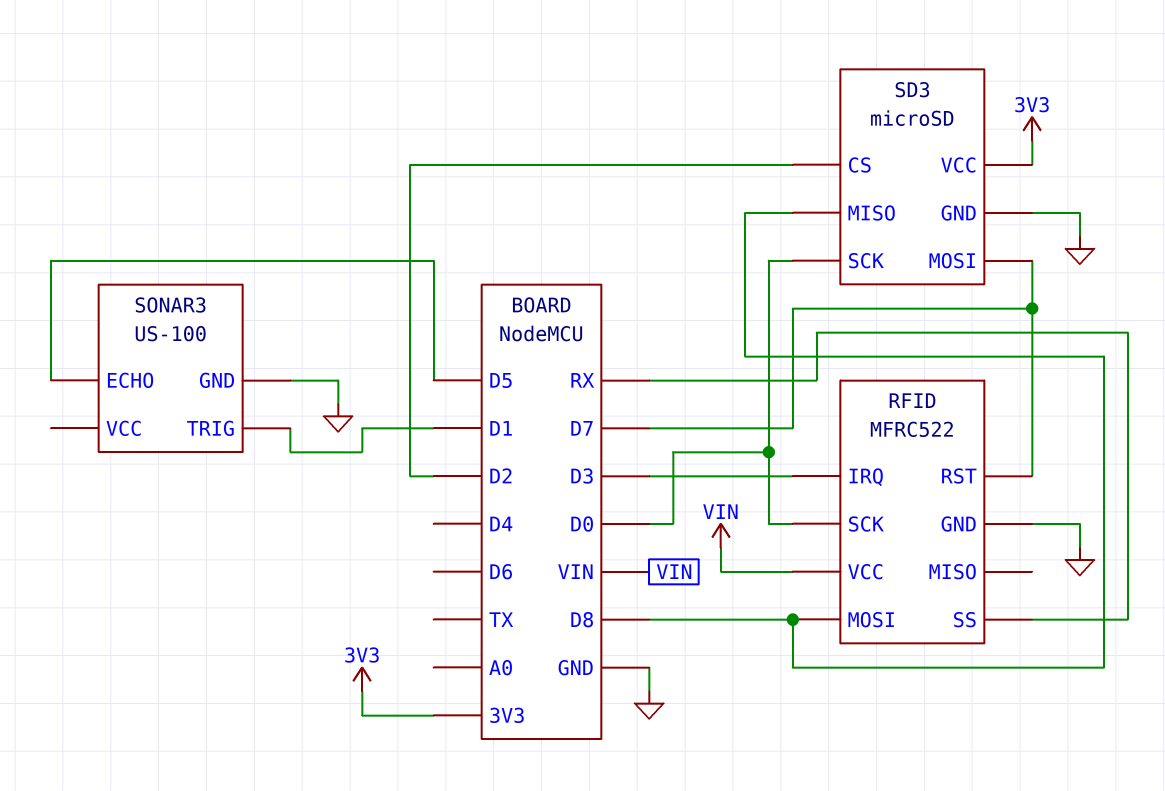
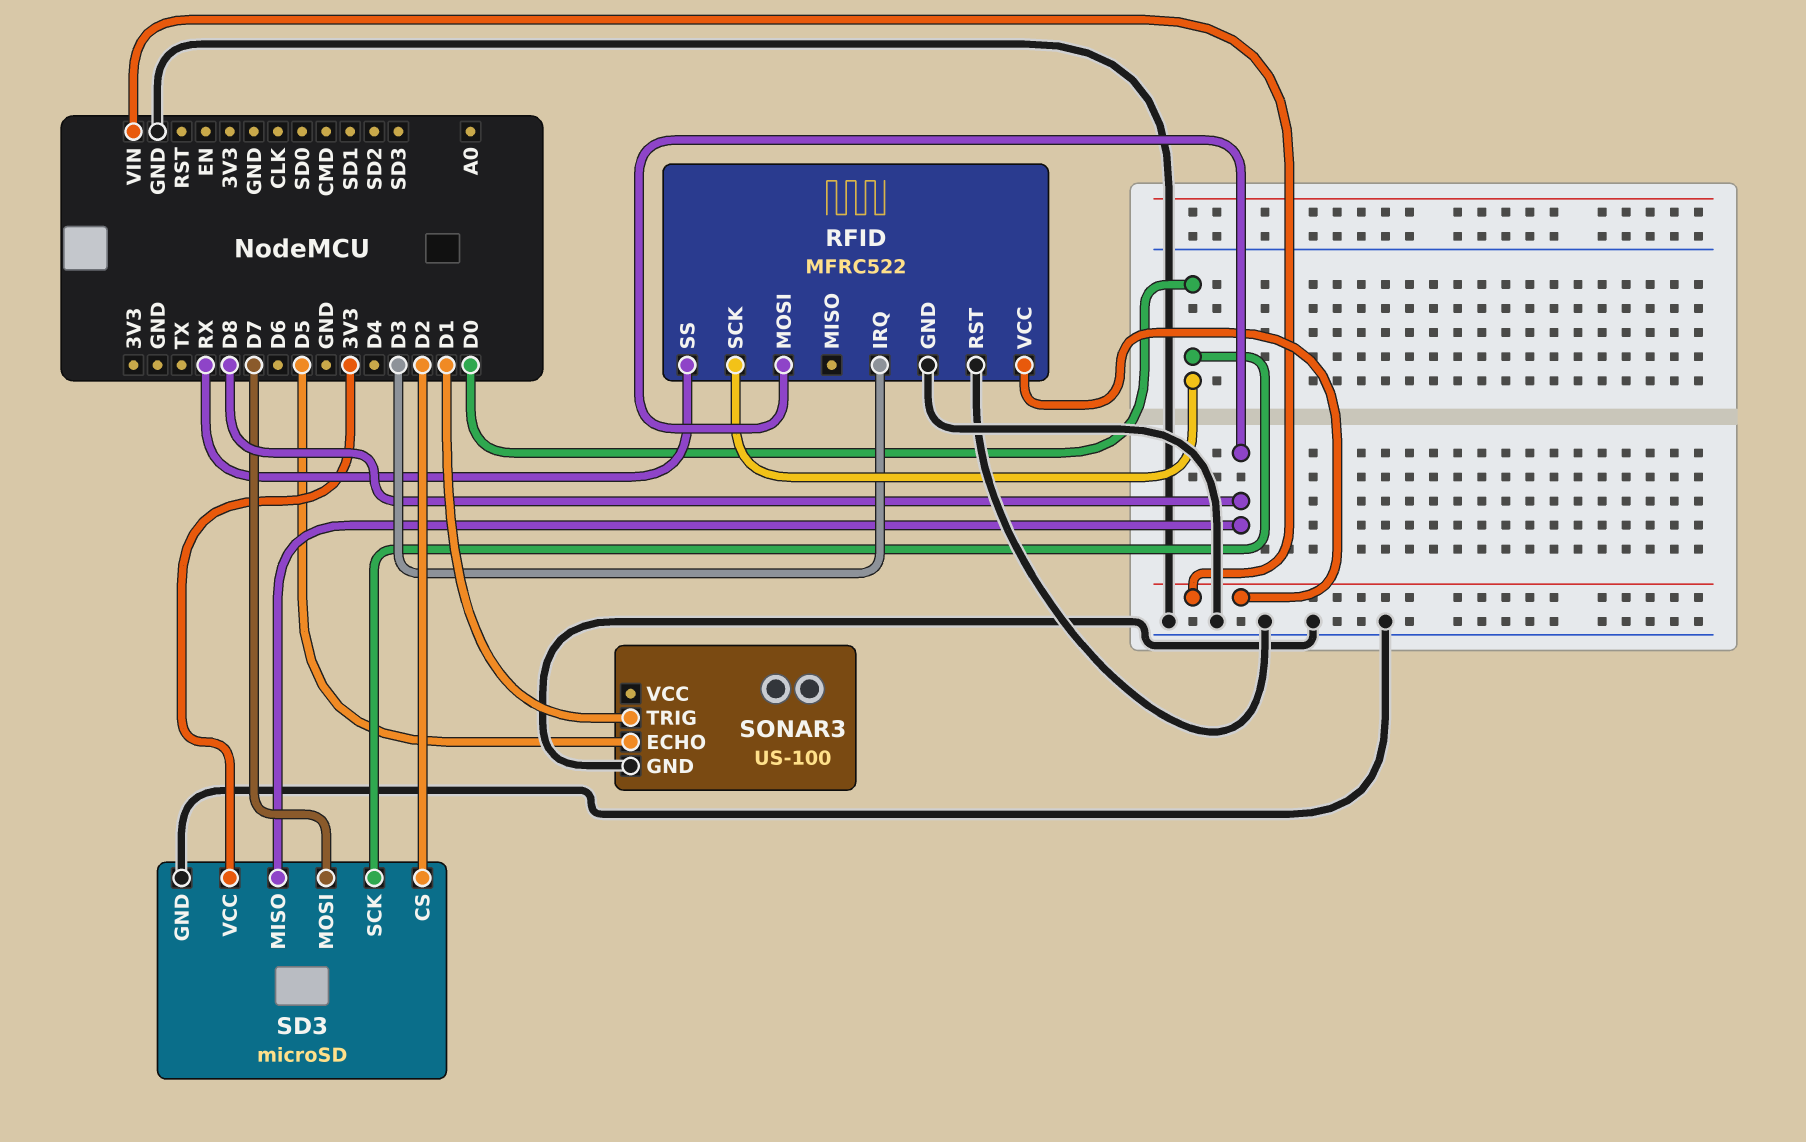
RFID pin RST: D7 -> GND

